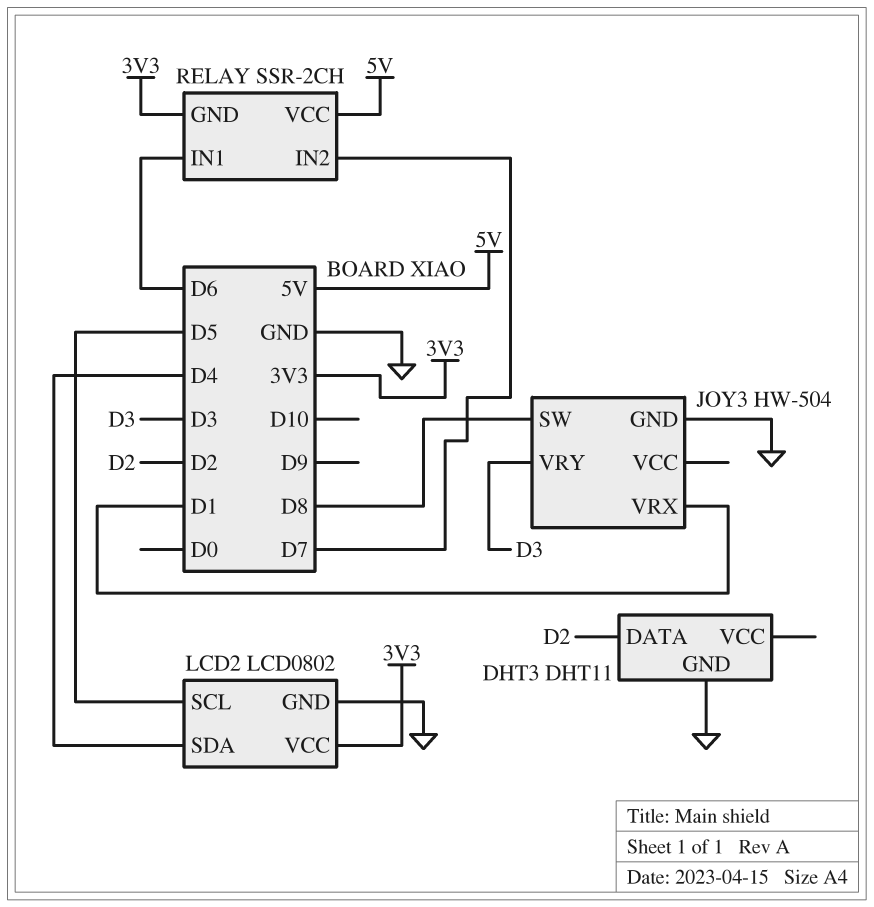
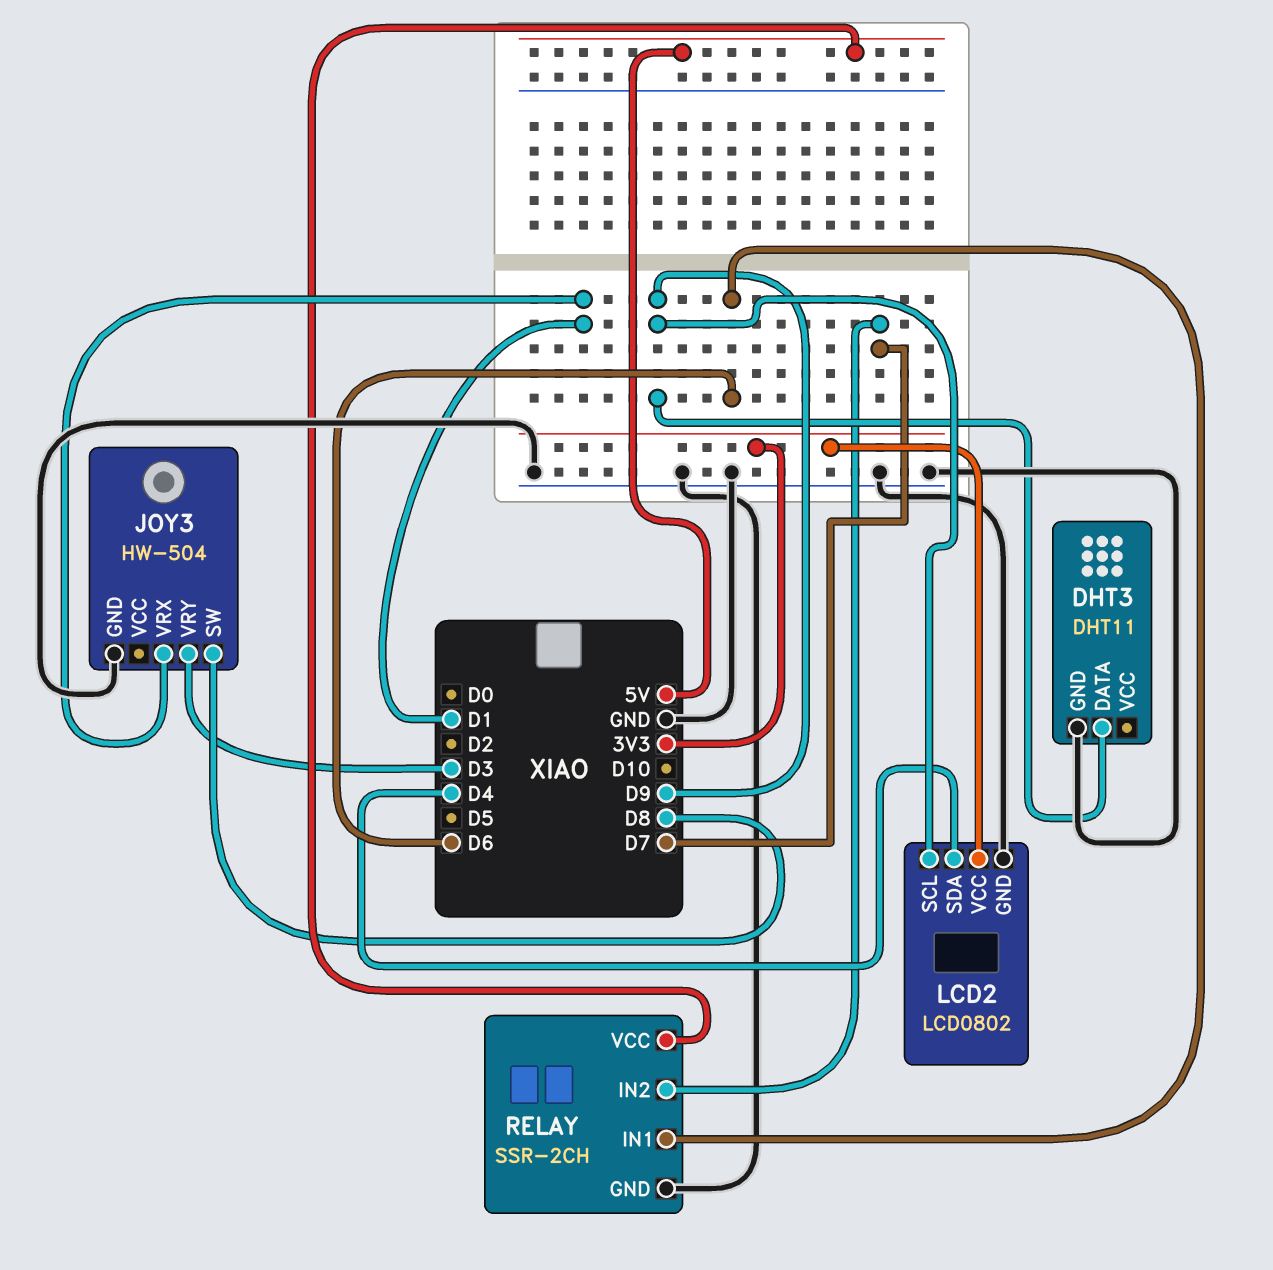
DHT3 pin DATA: D2 -> D9
LCD2 pin SCL: D5 -> D9
RELAY pin GND: 3V3 -> GND

